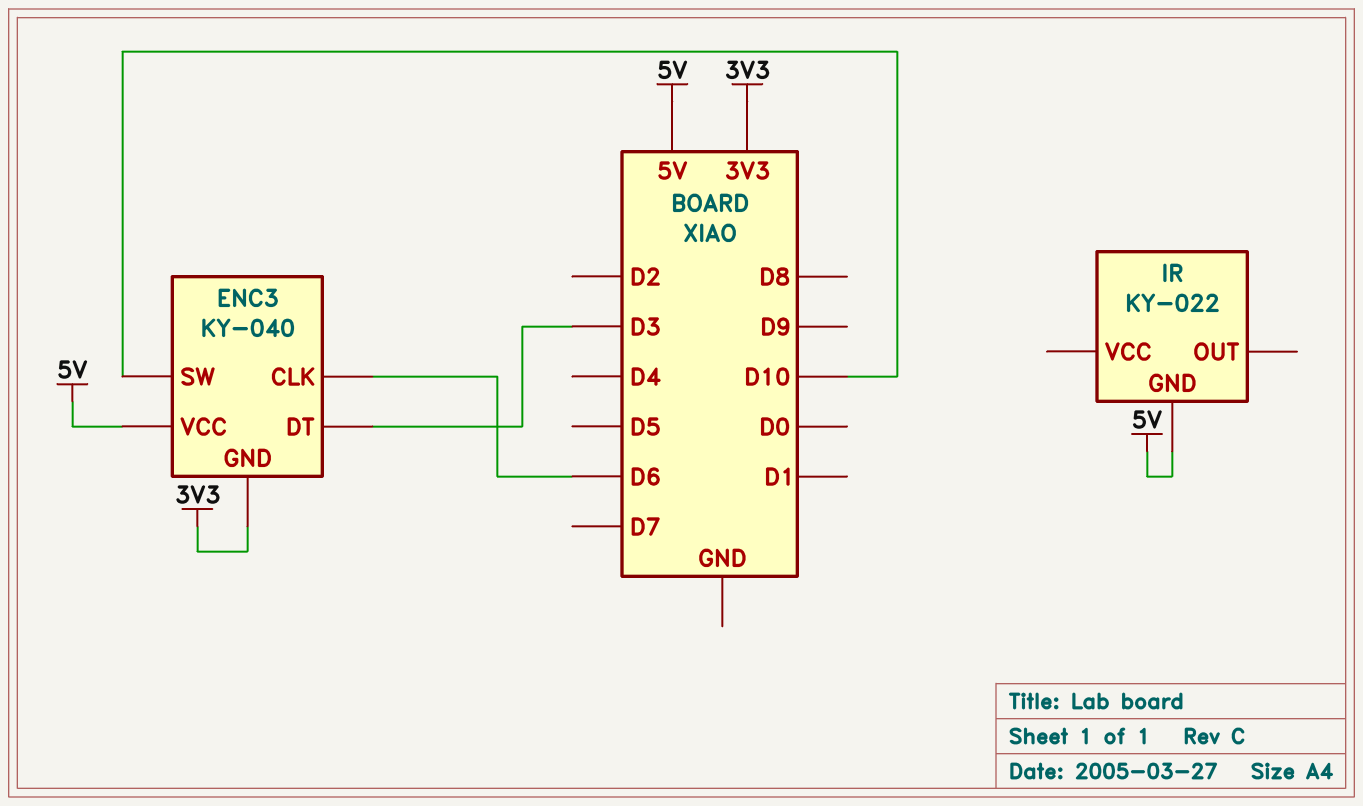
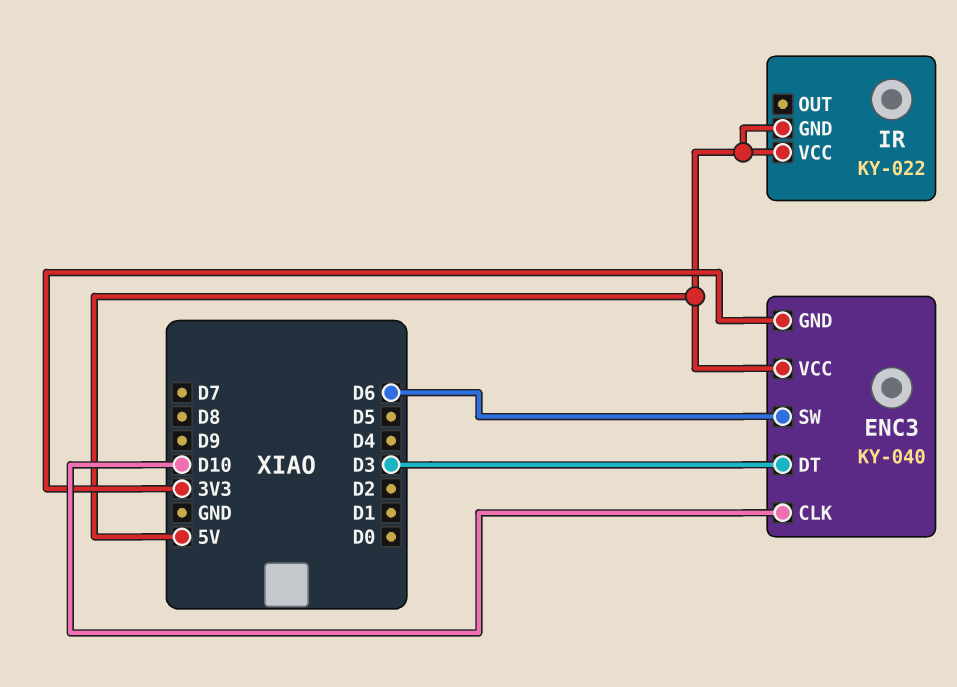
ENC3 pin CLK: D6 -> D10
ENC3 pin SW: D10 -> D6
IR pin VCC: none -> 5V

